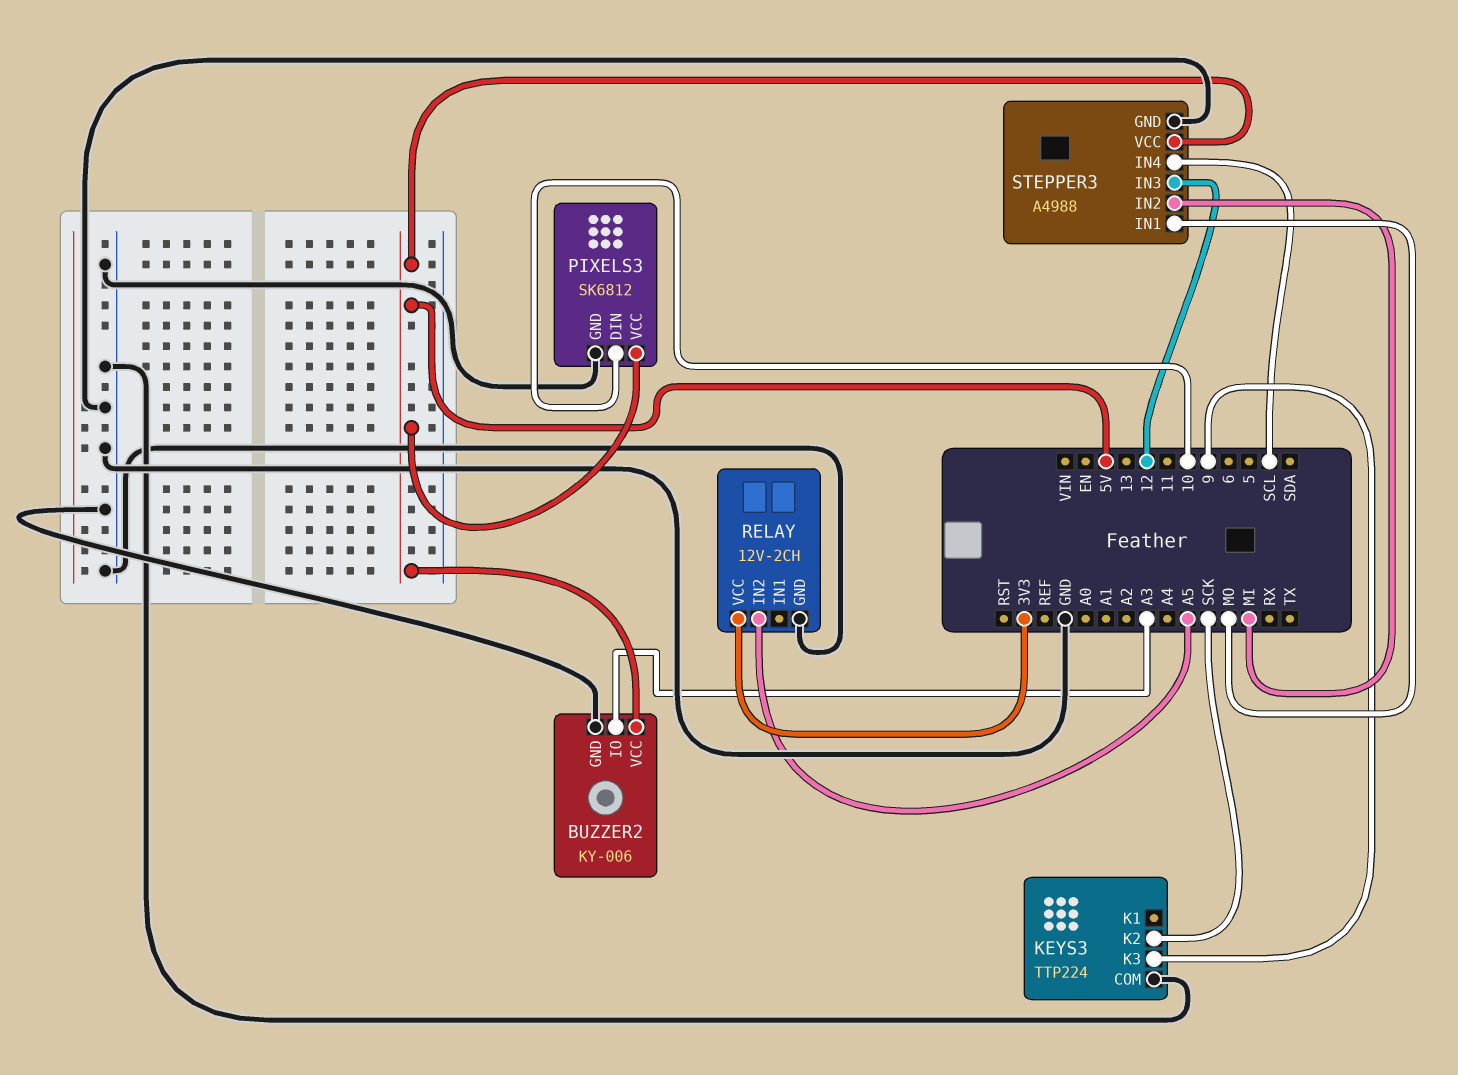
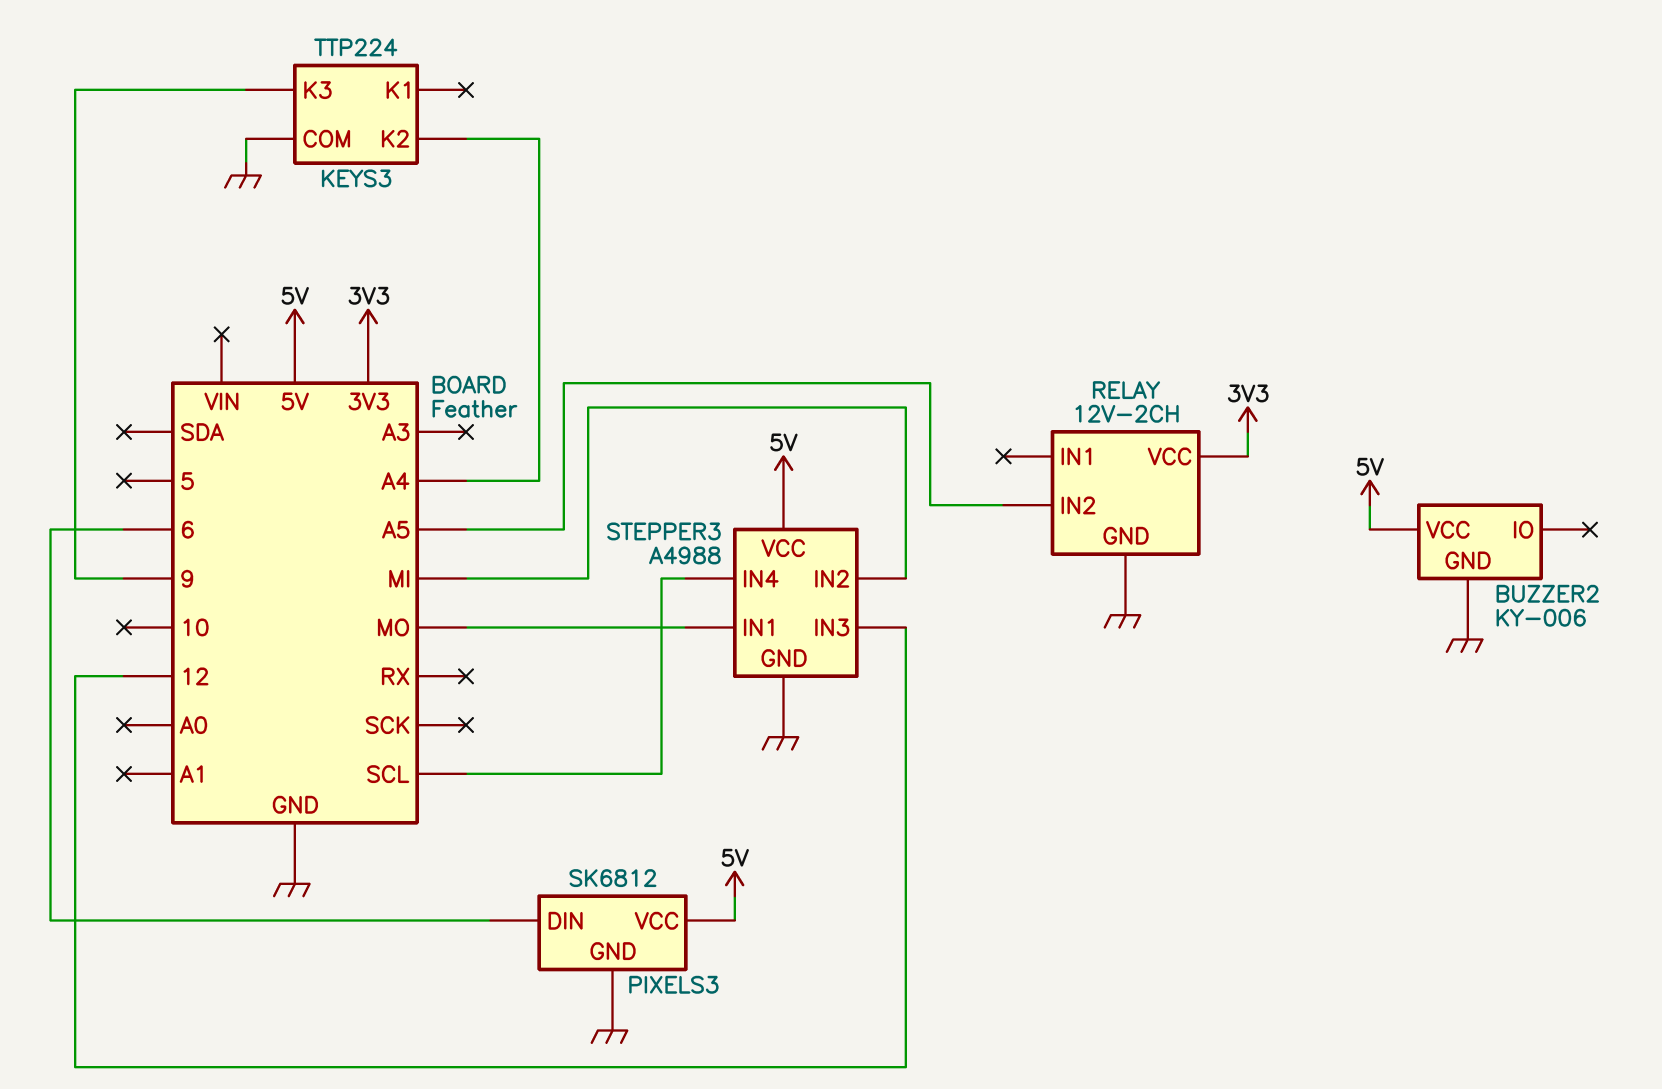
BUZZER2 pin IO: A3 -> none
KEYS3 pin K2: SCK -> A4
PIXELS3 pin DIN: 10 -> 6

